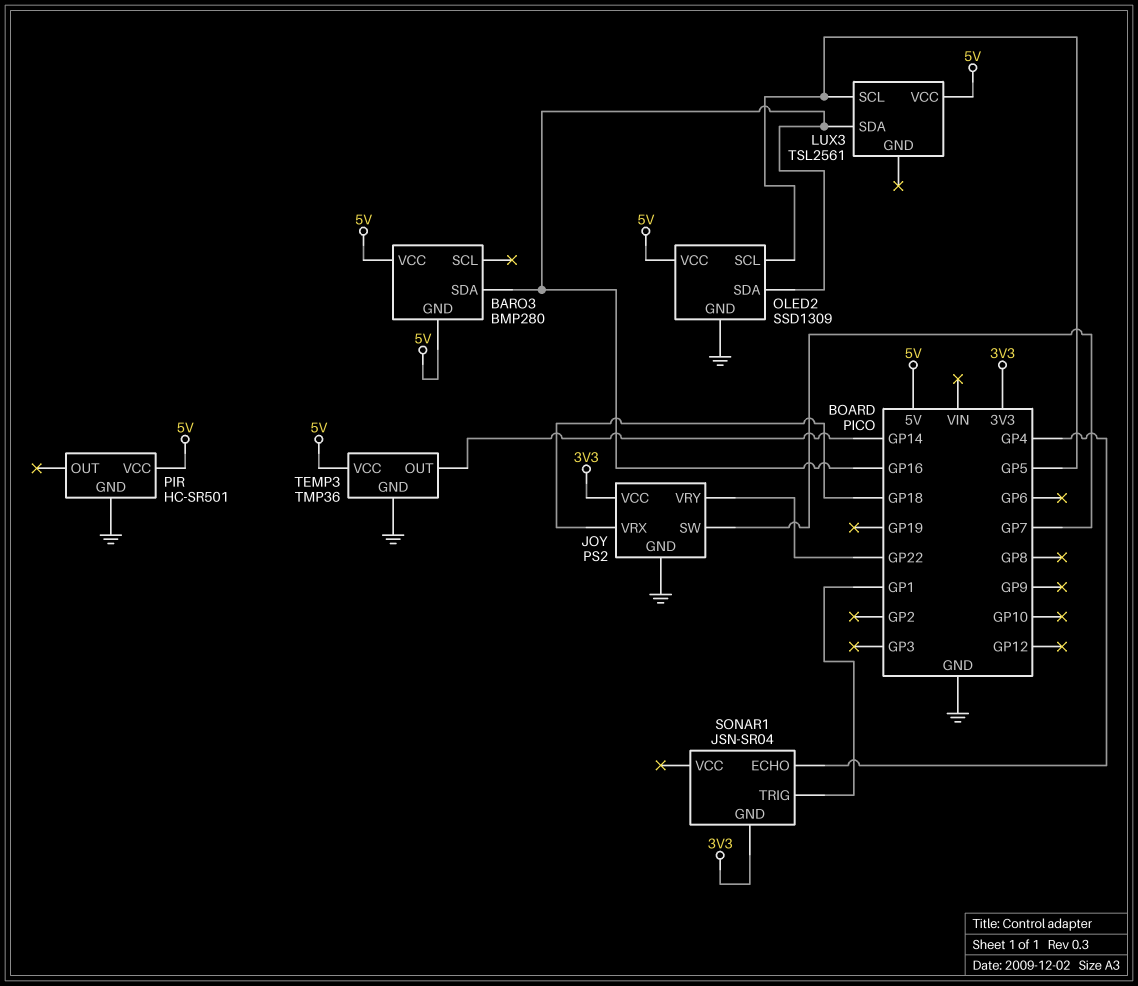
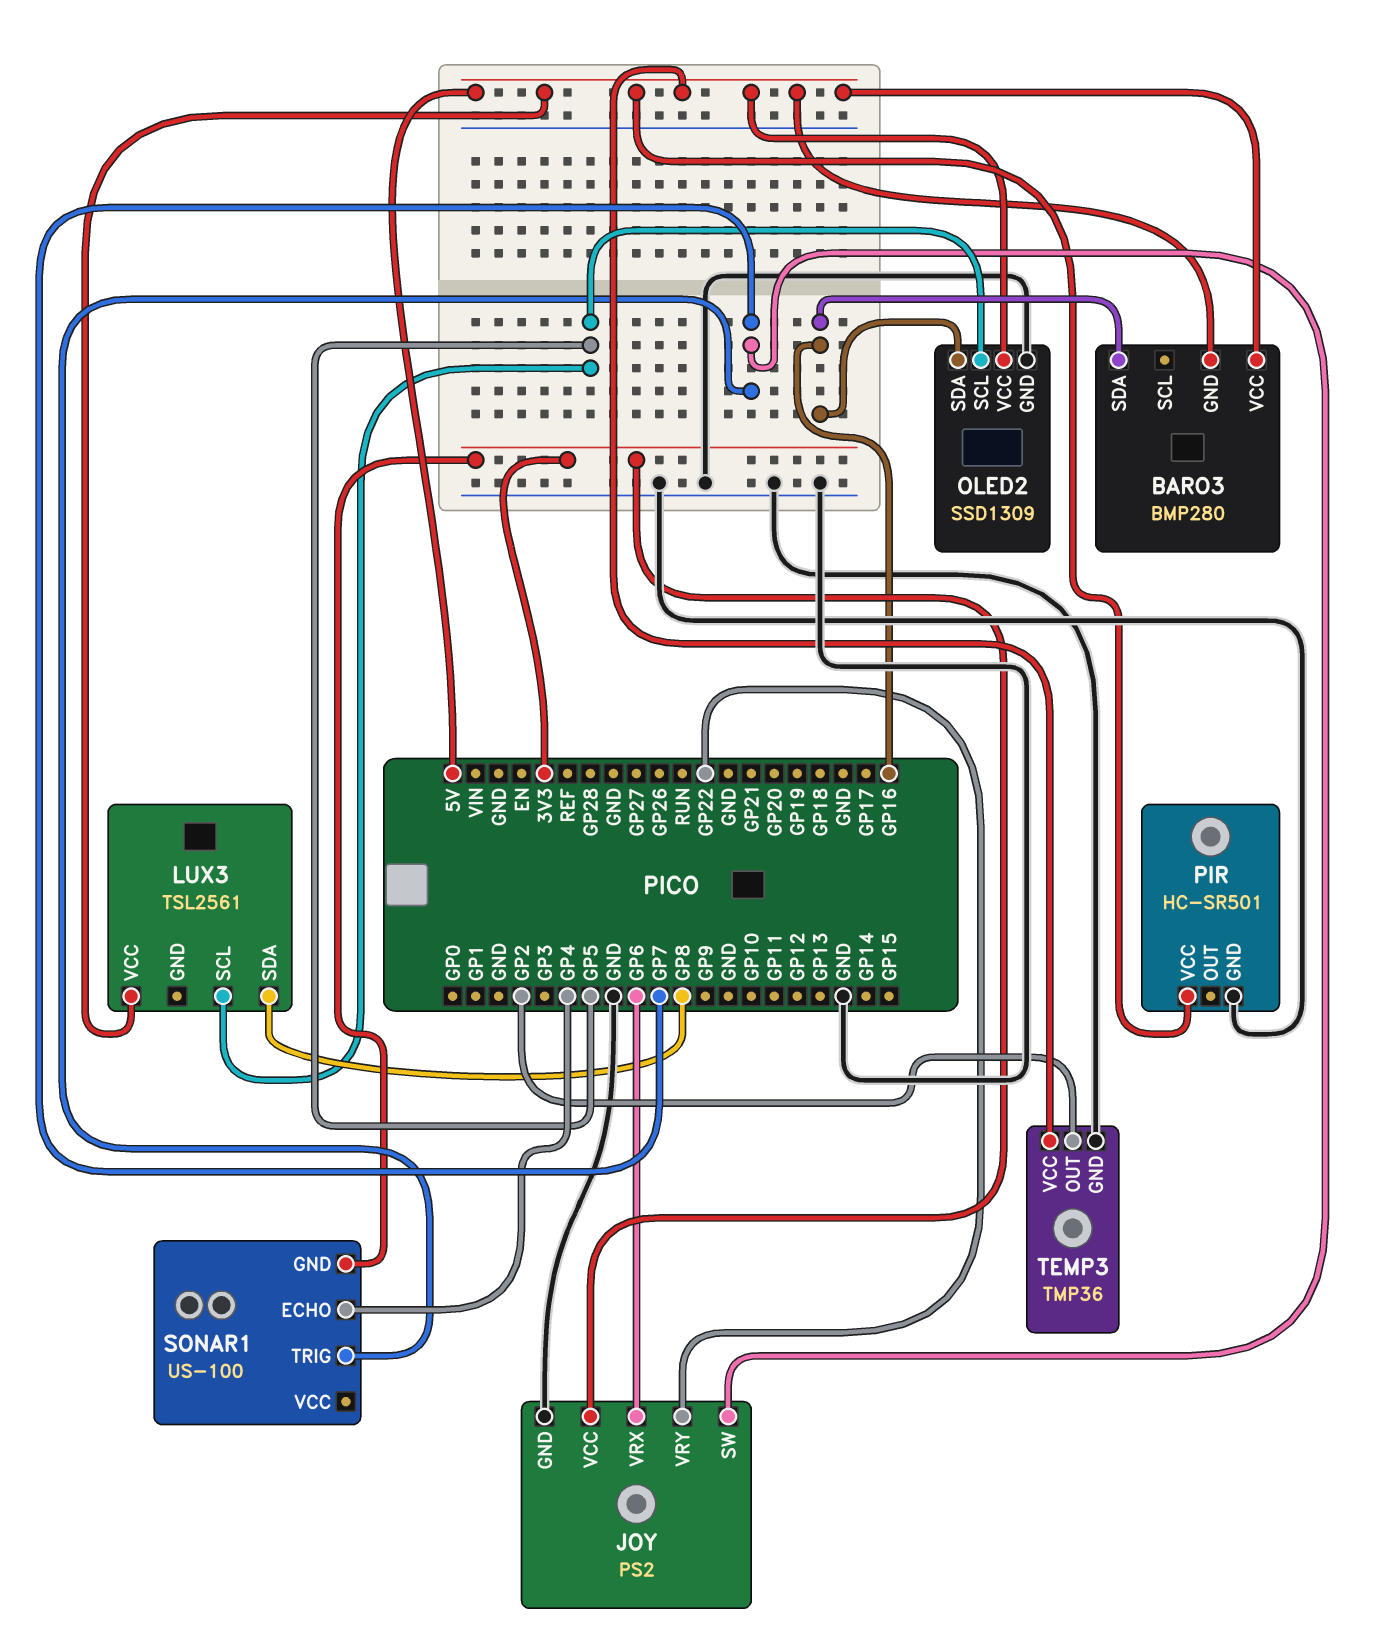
JOY pin VRX: GP18 -> GP6
LUX3 pin SDA: GP16 -> GP8
SONAR1: JSN-SR04 -> US-100
SONAR1 pin TRIG: GP1 -> GP7
TEMP3 pin OUT: GP14 -> GP2

